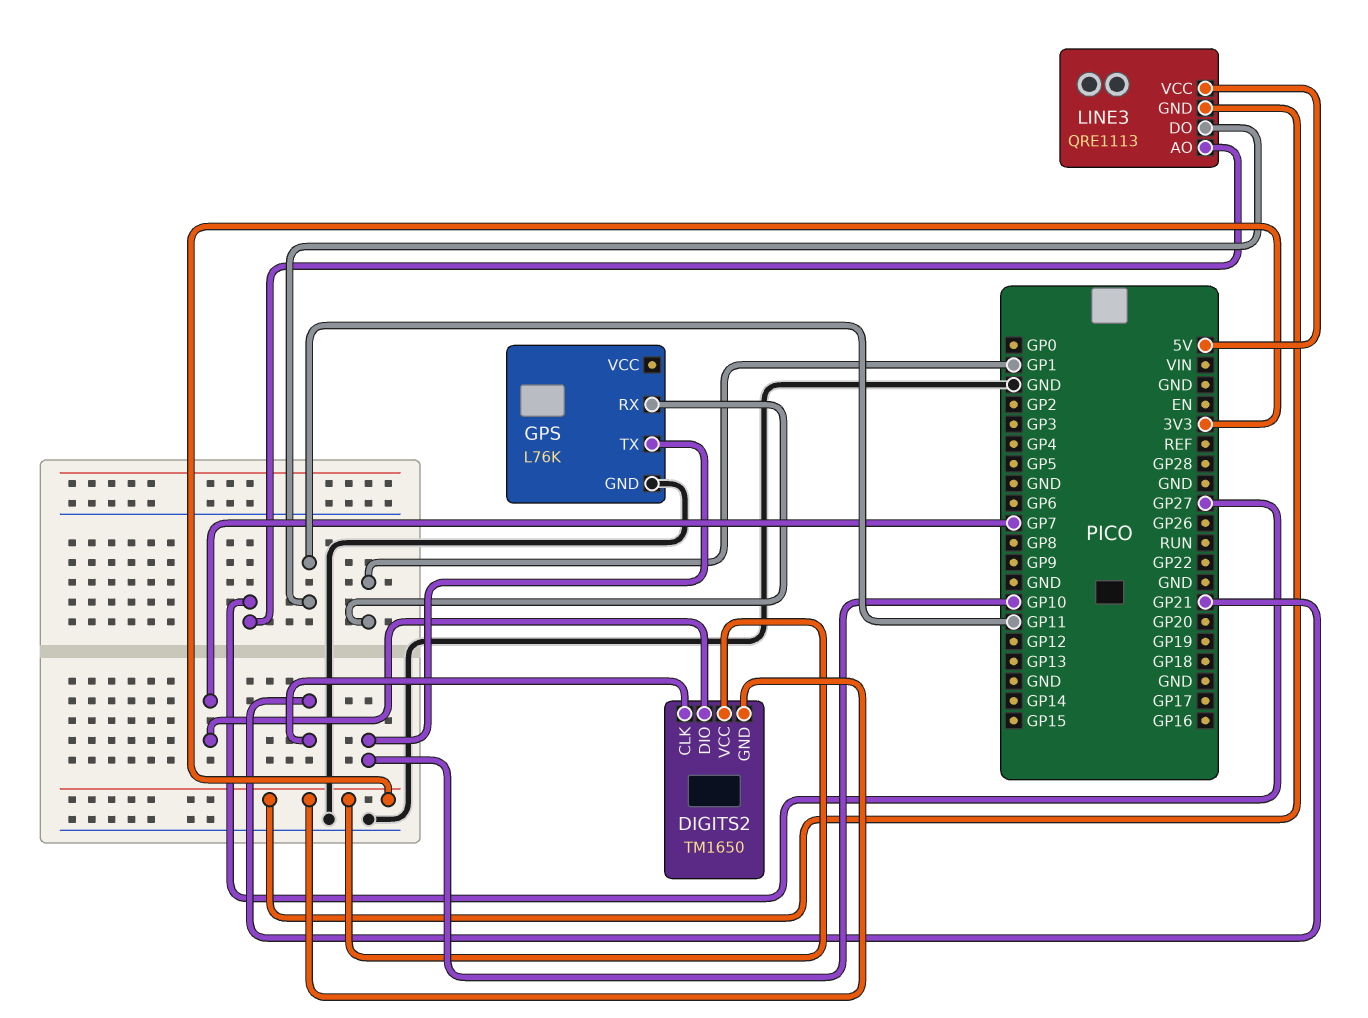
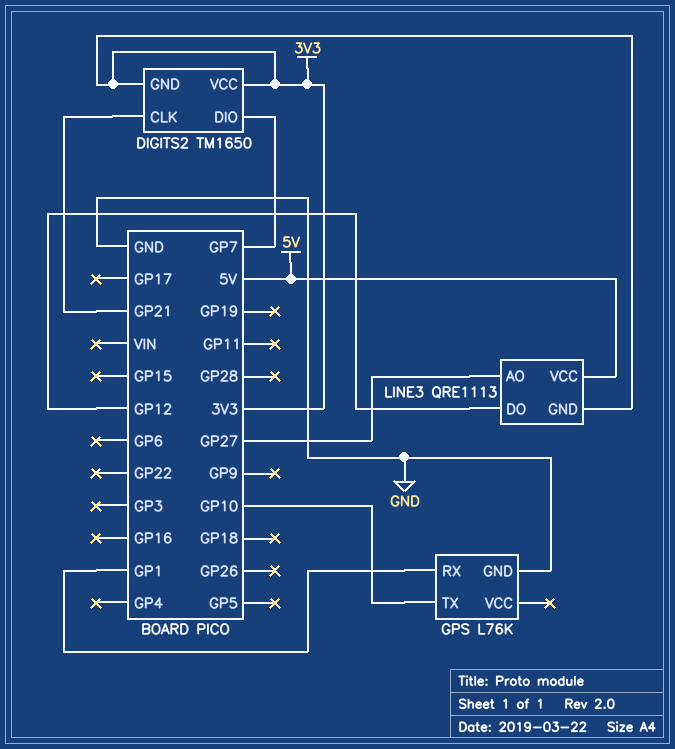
LINE3 pin DO: GP11 -> GP12

